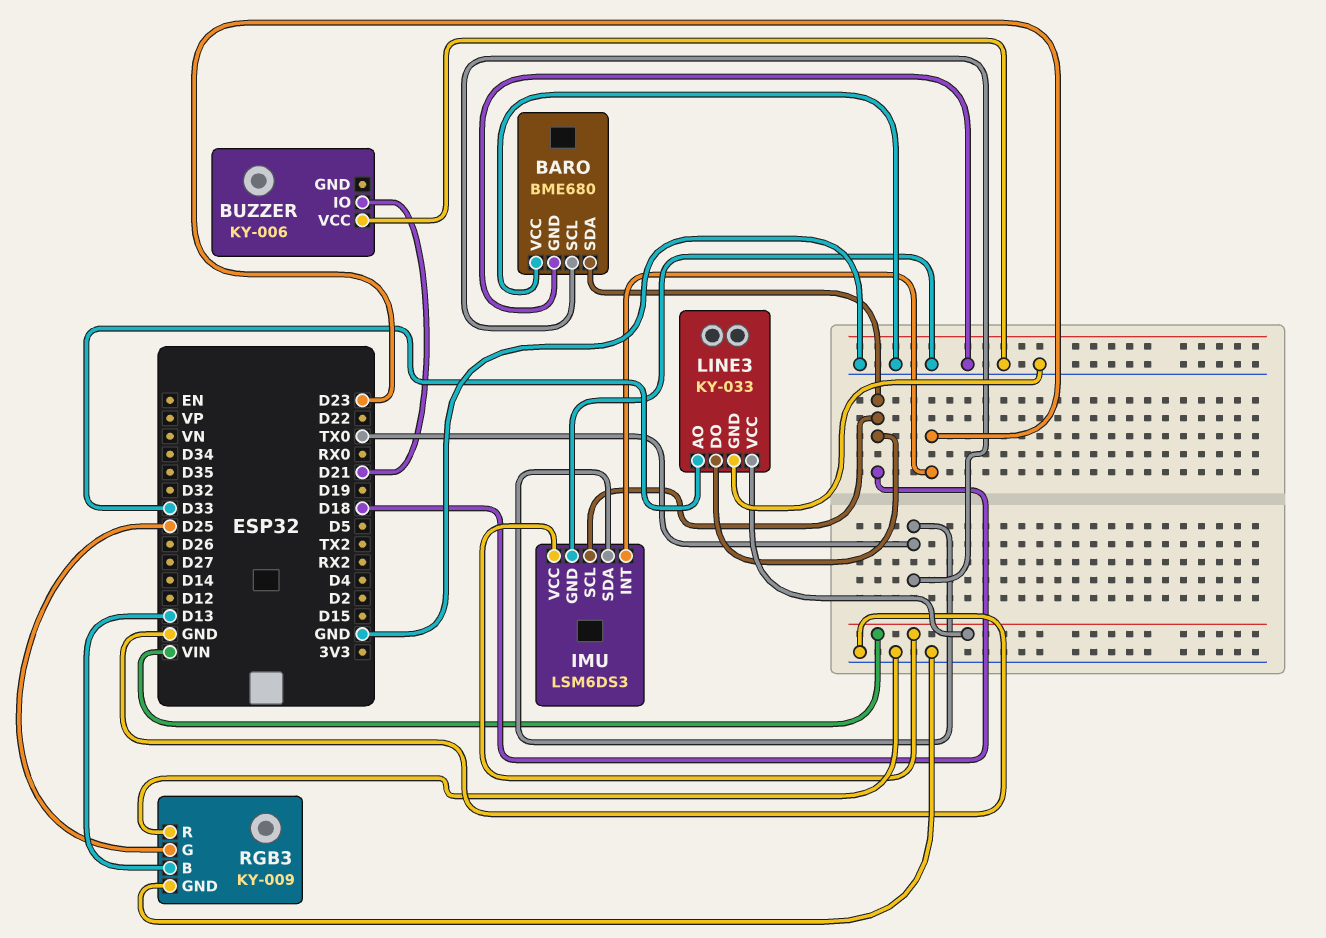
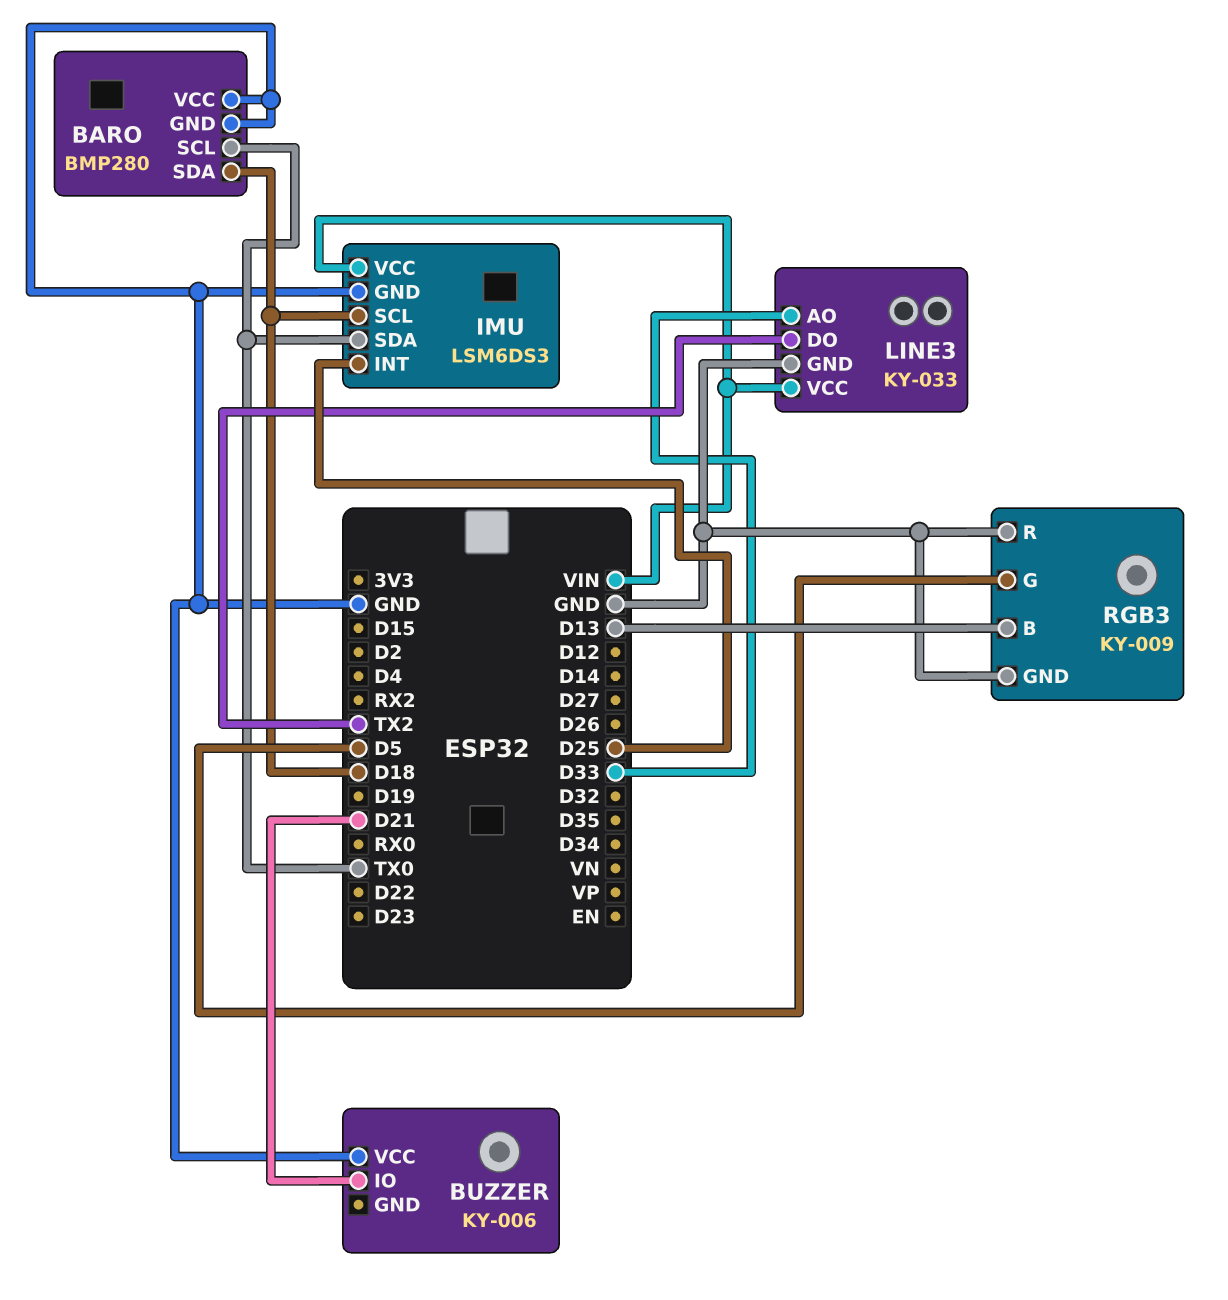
BARO: BME680 -> BMP280
IMU pin INT: D23 -> D25
LINE3 pin DO: D18 -> TX2
RGB3 pin G: D25 -> D5

